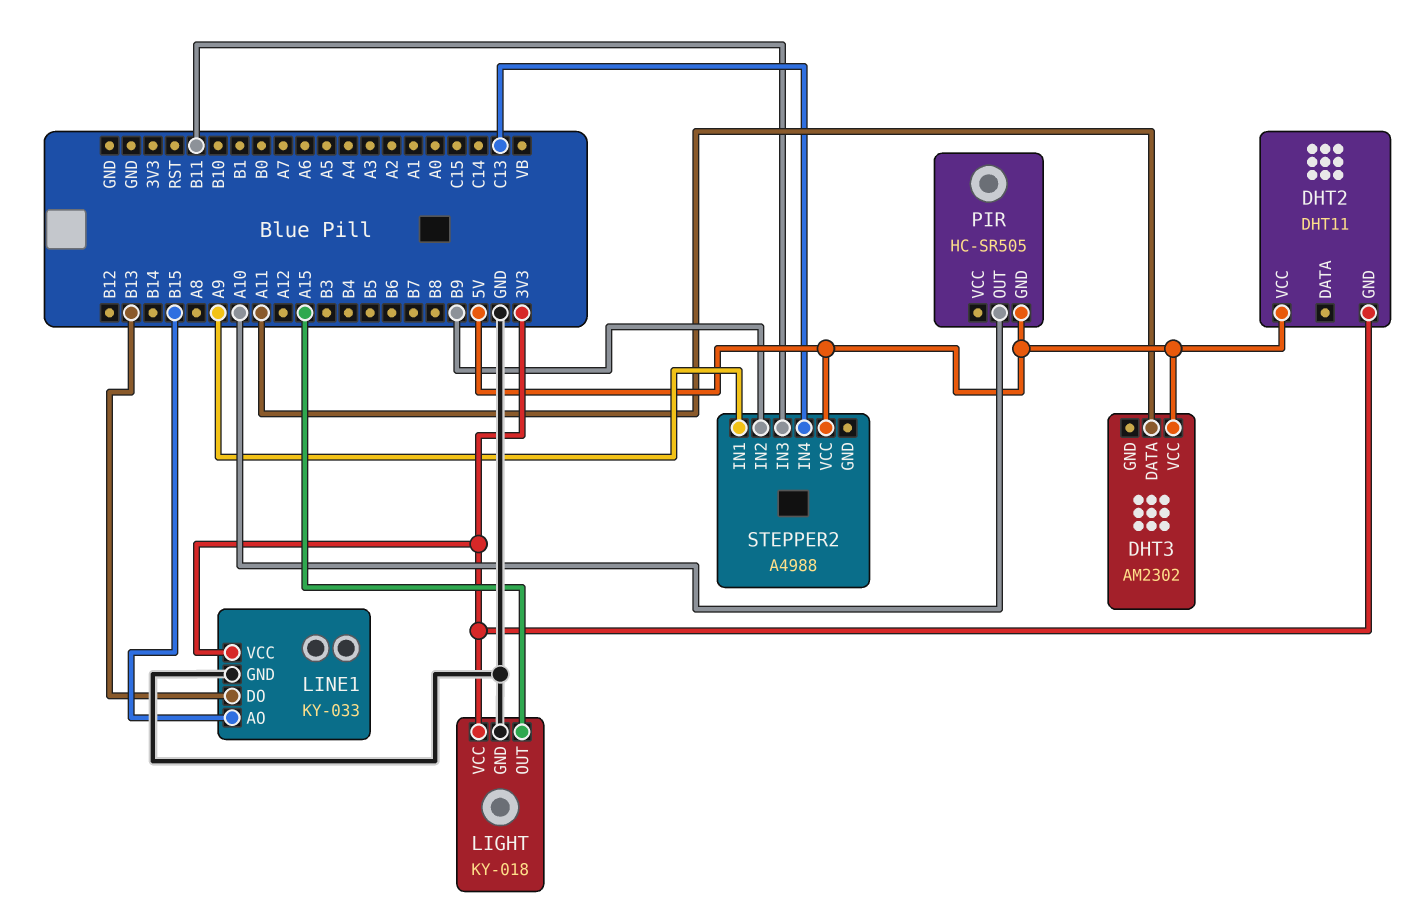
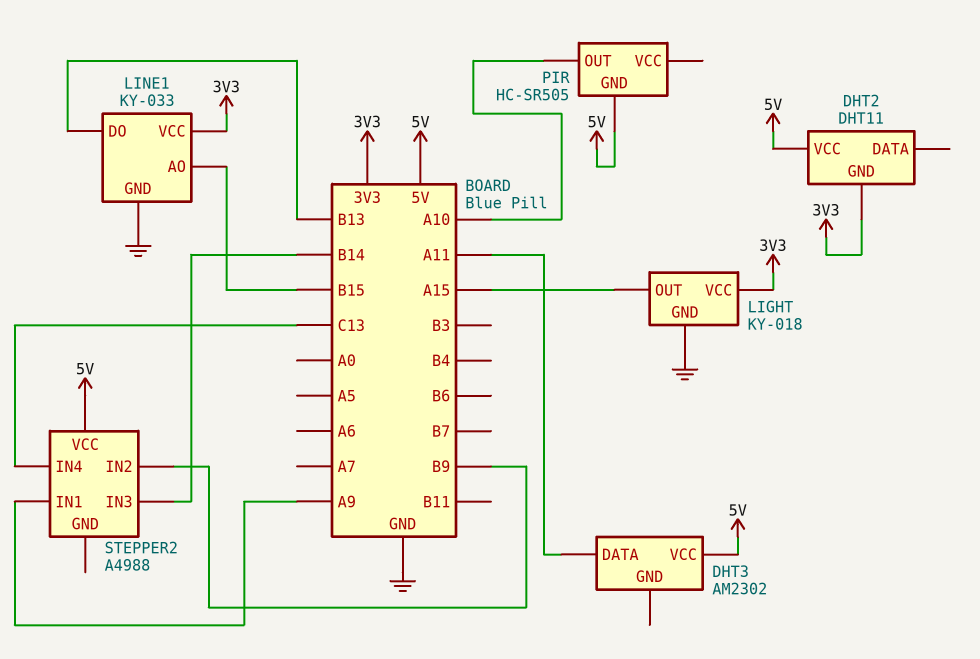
STEPPER2 pin IN3: B11 -> B14

